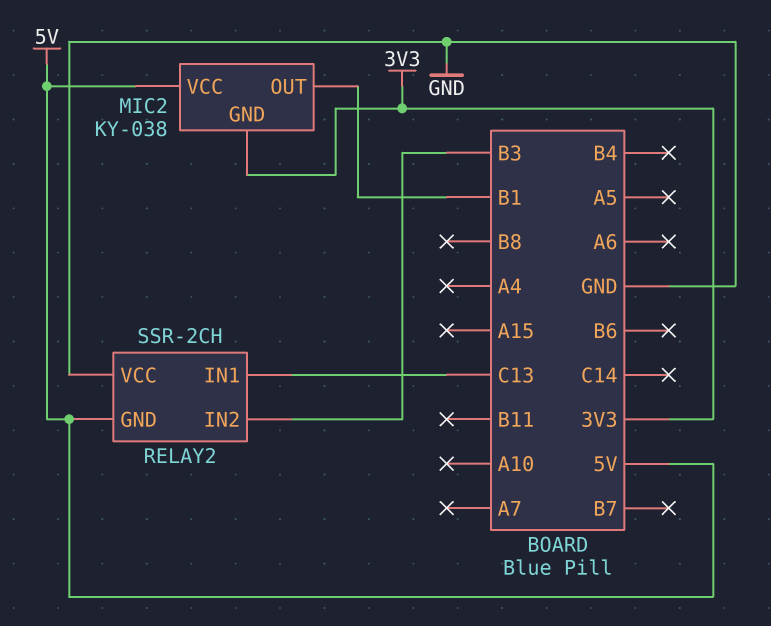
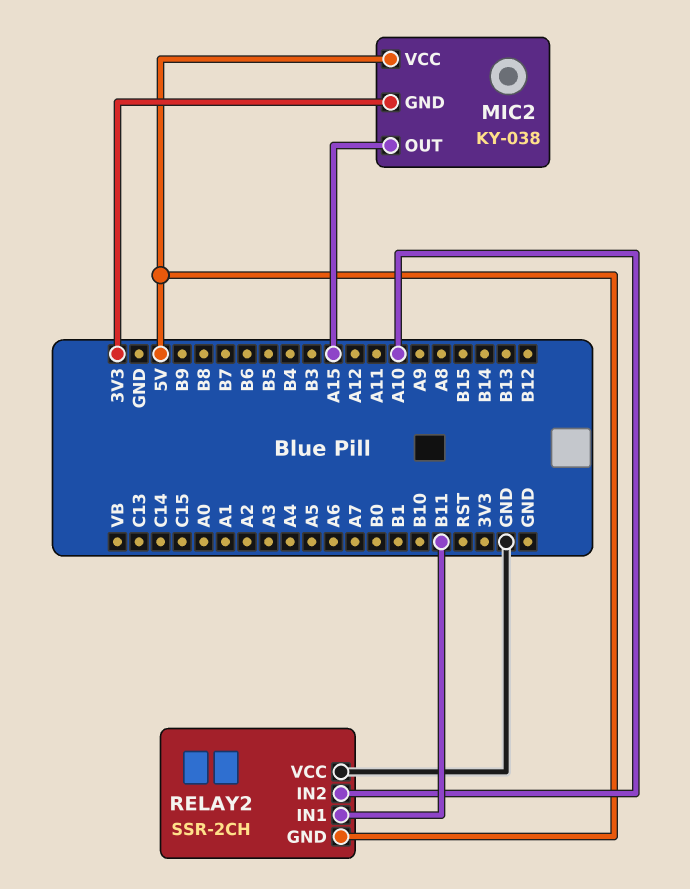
MIC2 pin OUT: B1 -> A15
RELAY2 pin IN1: C13 -> B11
RELAY2 pin IN2: B3 -> A10

